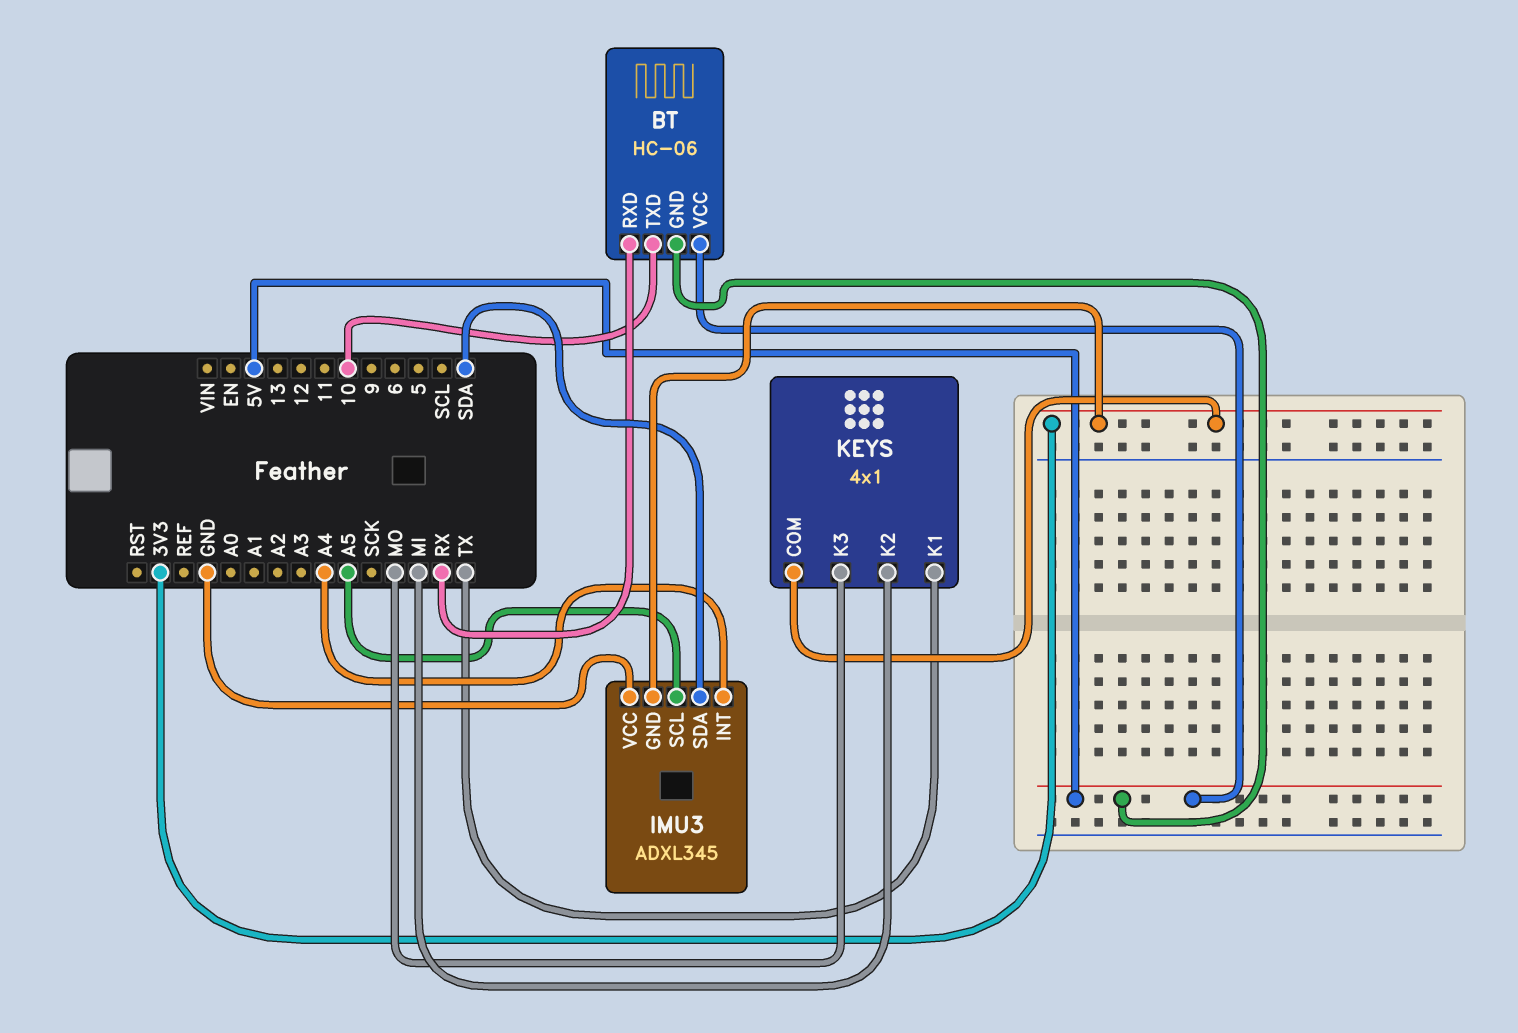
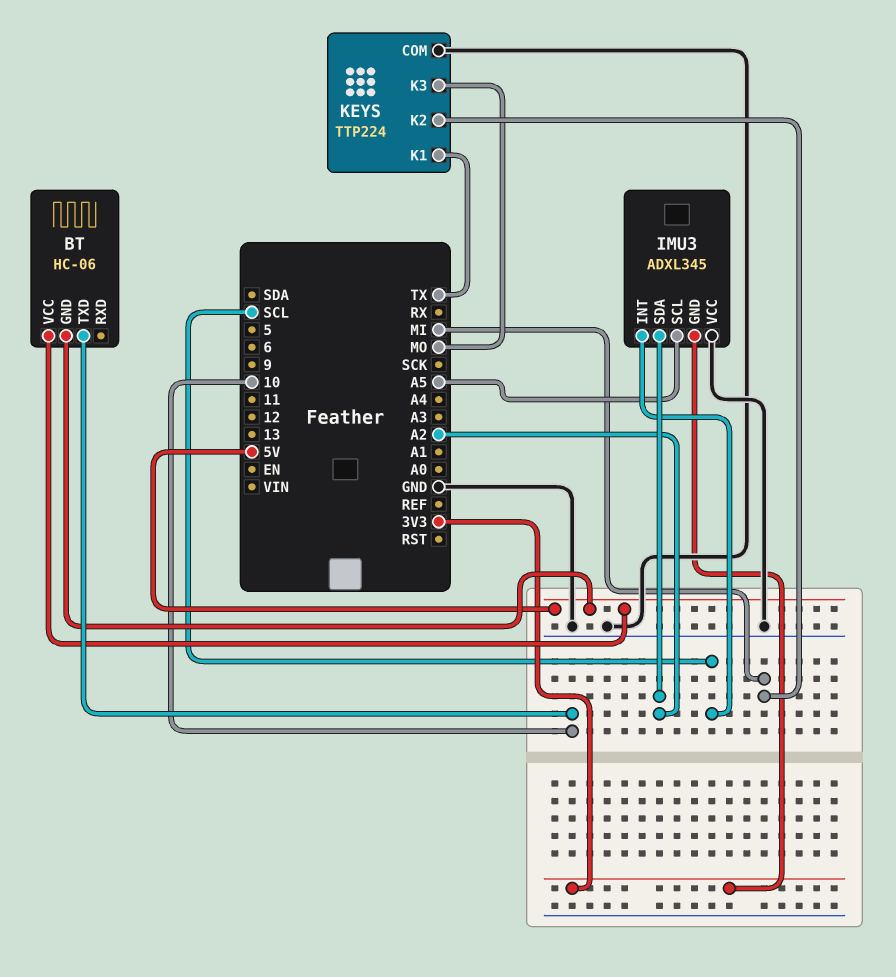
BT pin RXD: RX -> none
IMU3 pin INT: A4 -> SCL
IMU3 pin SDA: SDA -> A2
KEYS: 4x1 -> TTP224
KEYS pin COM: 3V3 -> GND

